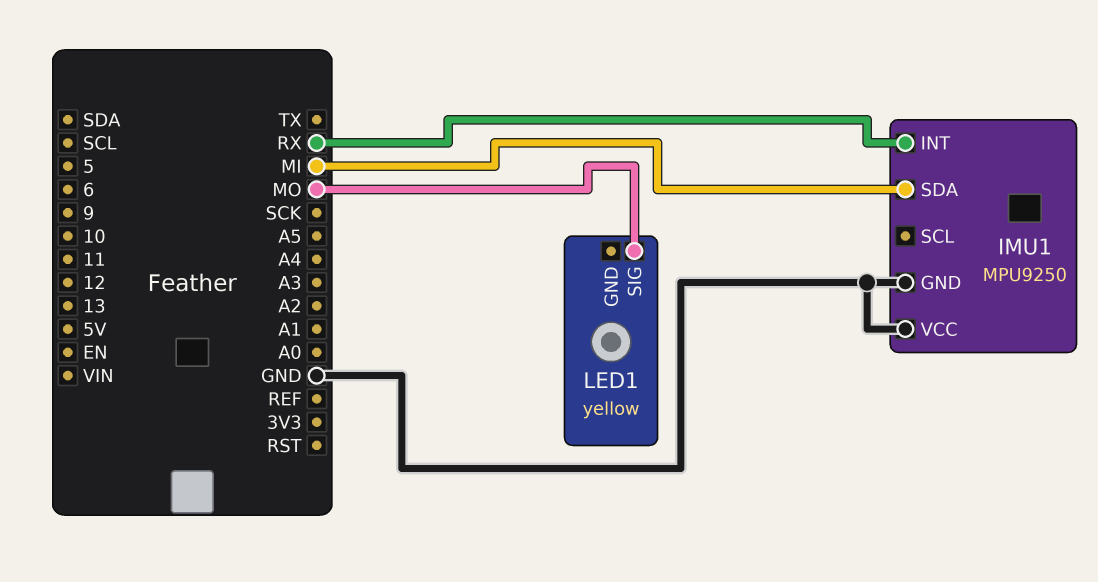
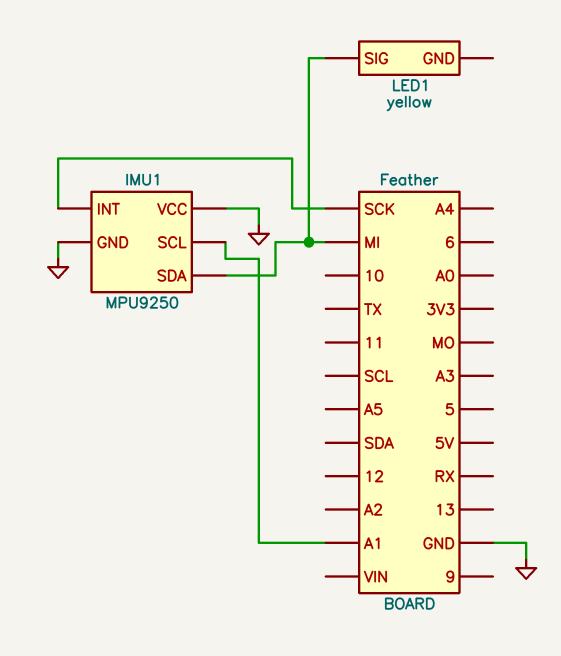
IMU1 pin INT: RX -> SCK
IMU1 pin SCL: none -> A1
LED1 pin SIG: MO -> MI

